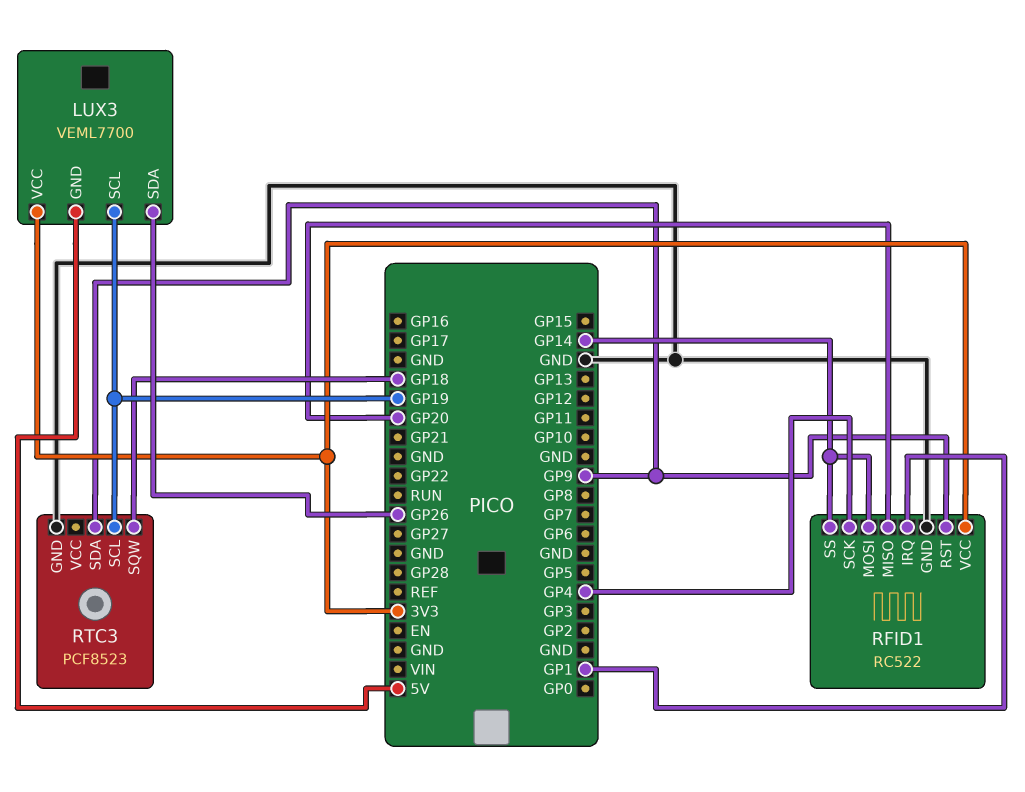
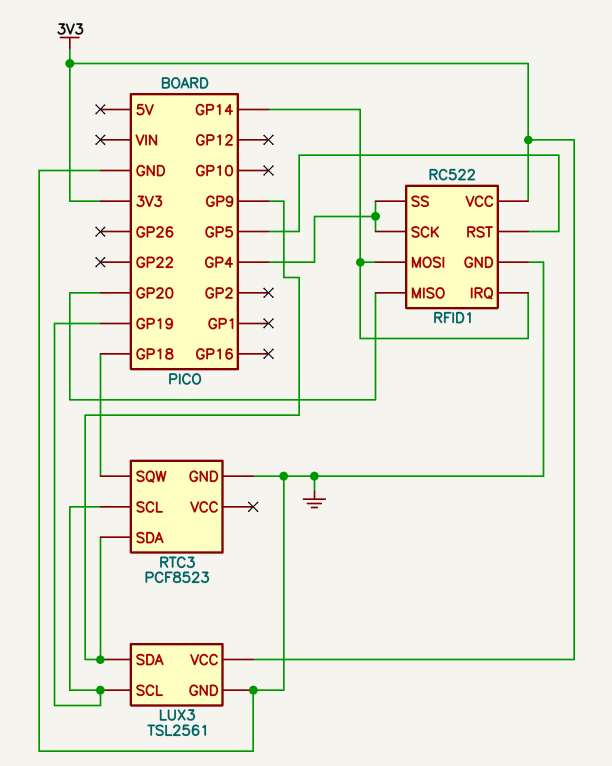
LUX3: VEML7700 -> TSL2561
LUX3 pin GND: 5V -> GND
LUX3 pin SDA: GP26 -> GP9
RFID1 pin IRQ: GP1 -> GP14
RFID1 pin RST: GP9 -> GP5
RFID1 pin SS: GP14 -> GP4

